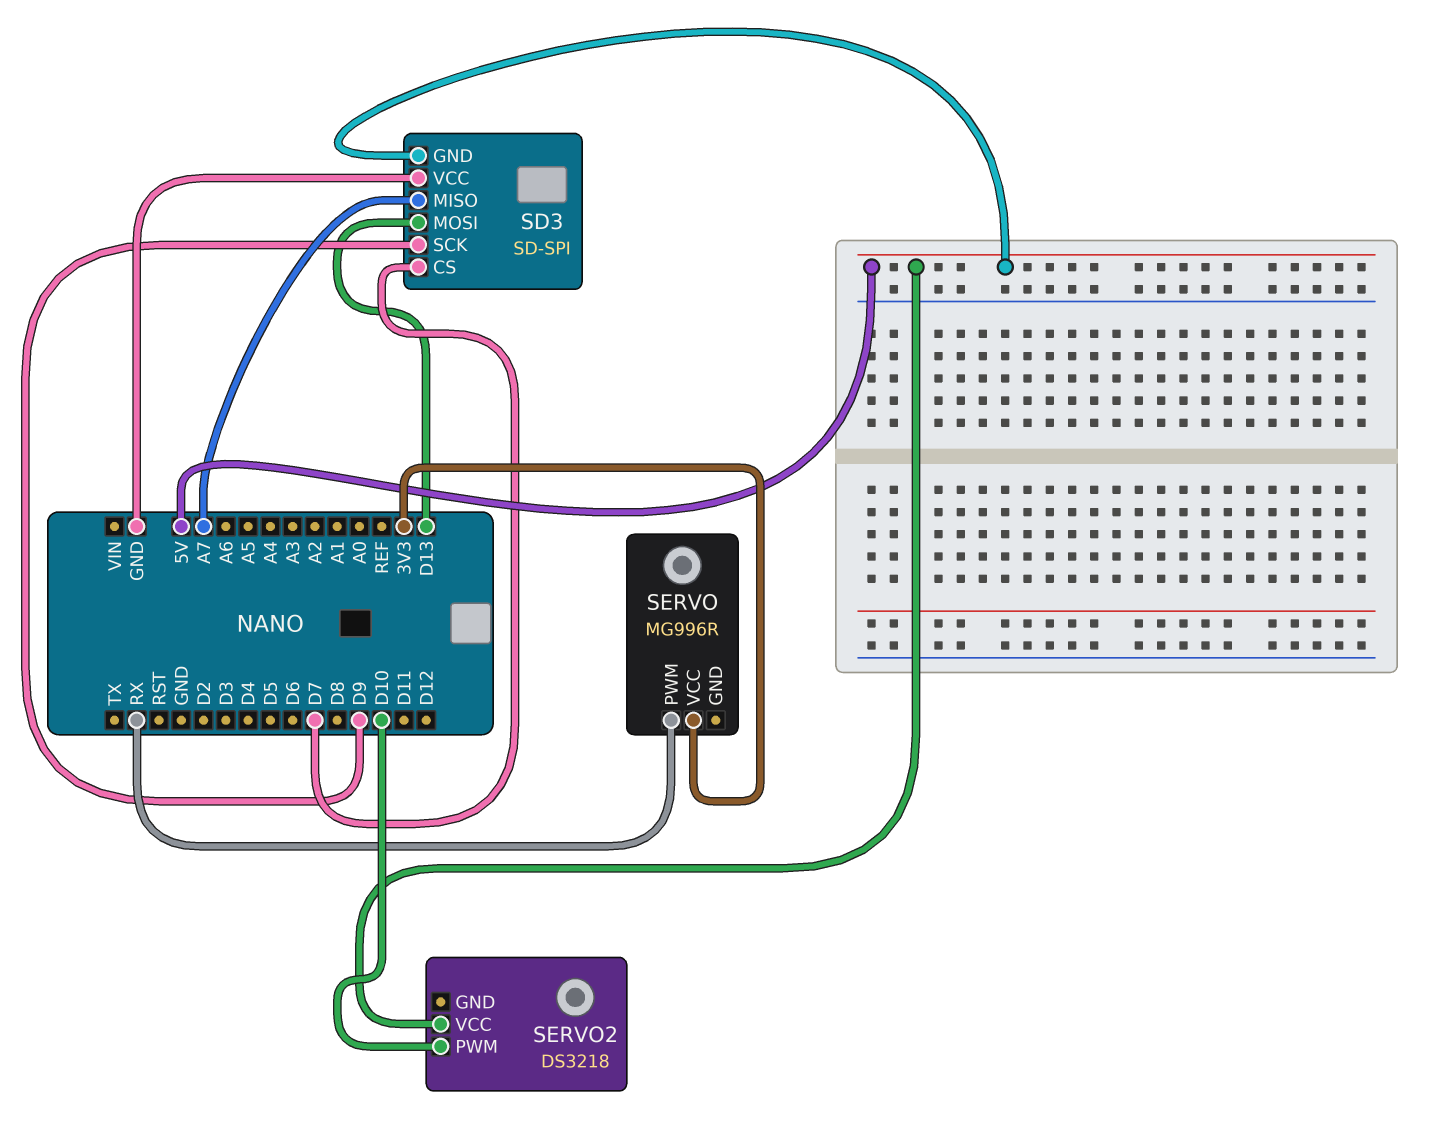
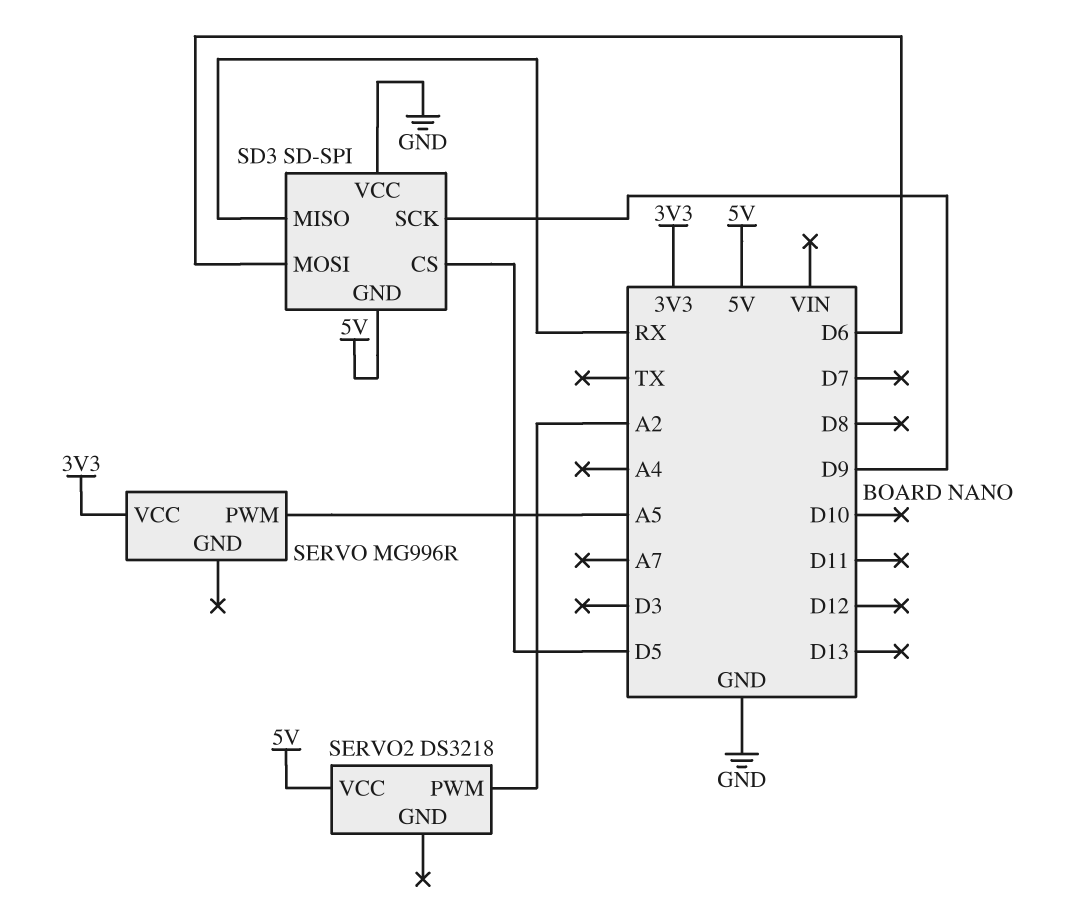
SD3 pin CS: D7 -> D5
SD3 pin MISO: A7 -> RX
SD3 pin MOSI: D13 -> D6
SERVO pin PWM: RX -> A5
SERVO2 pin PWM: D10 -> A2

